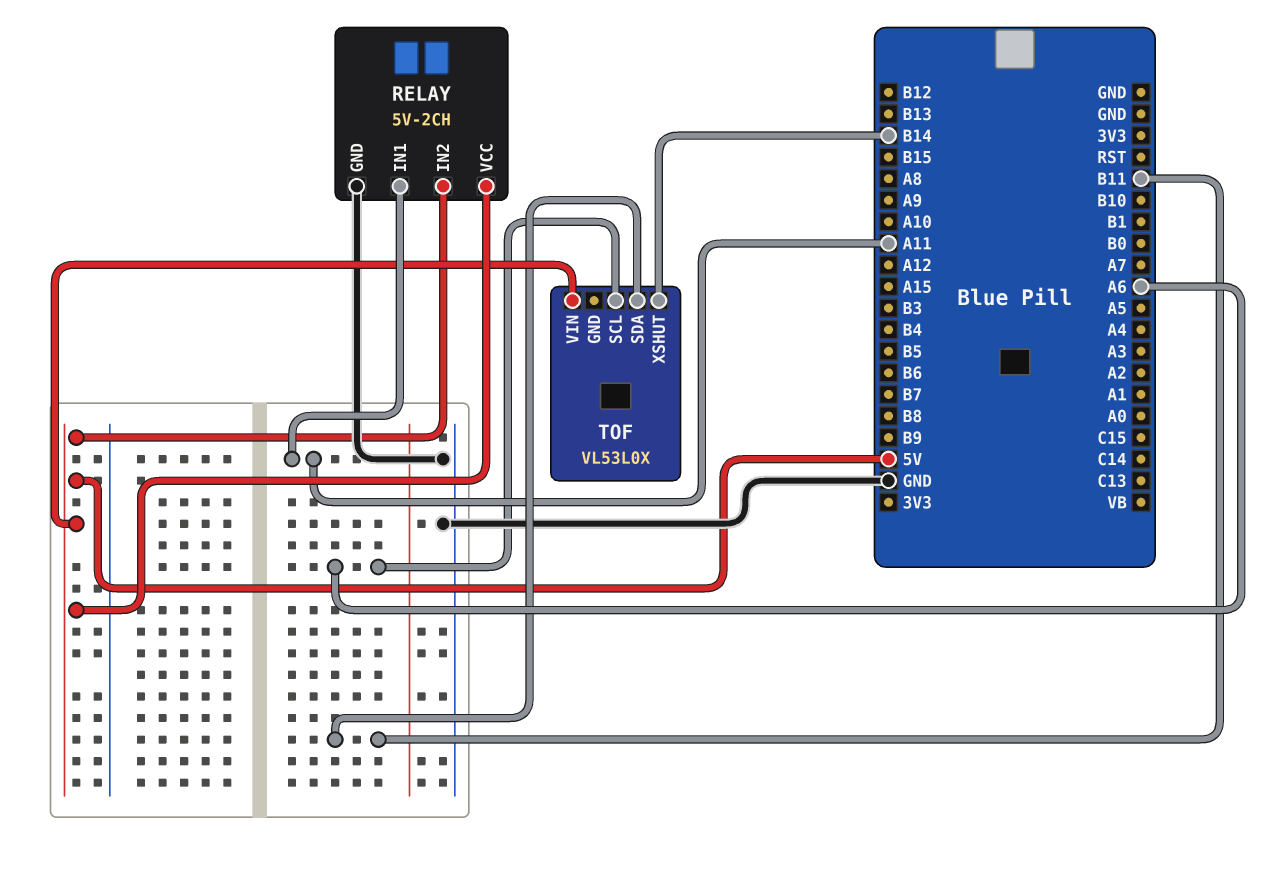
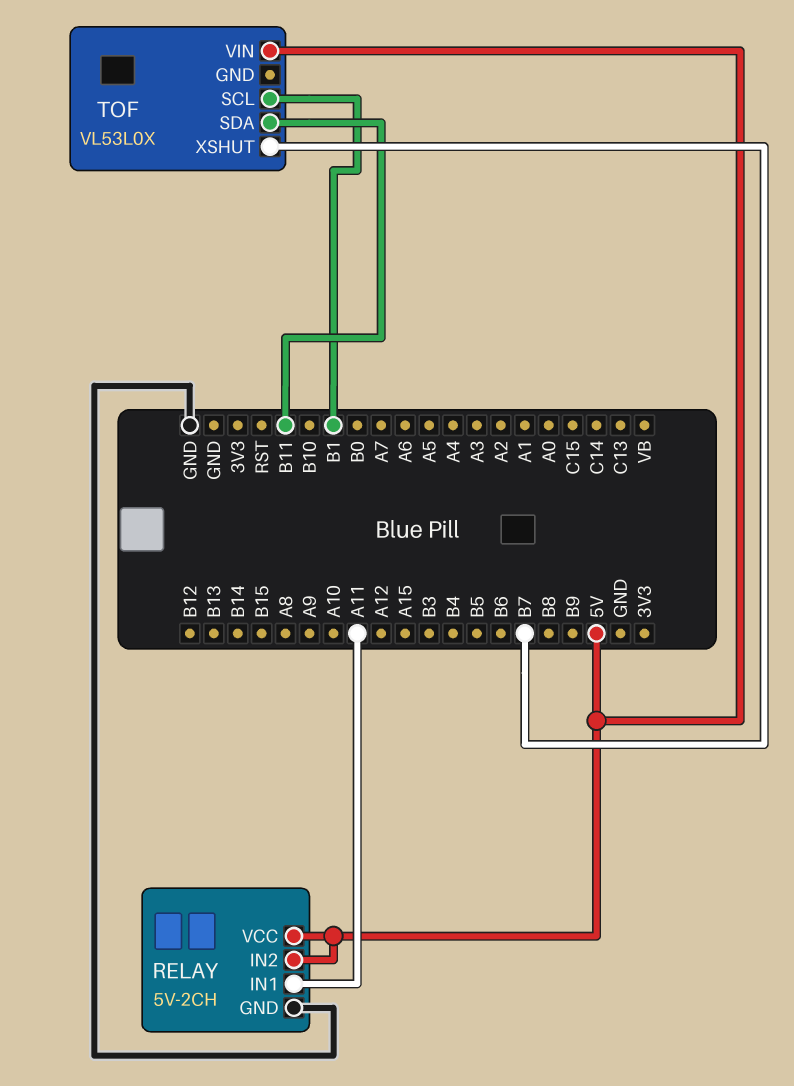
TOF pin SCL: A6 -> B1
TOF pin XSHUT: B14 -> B7

